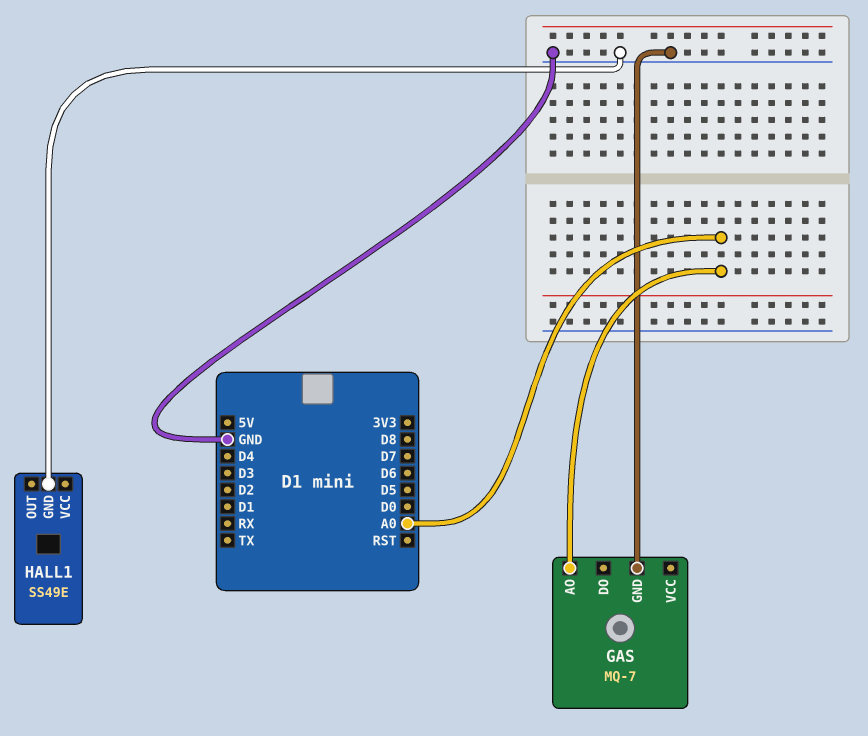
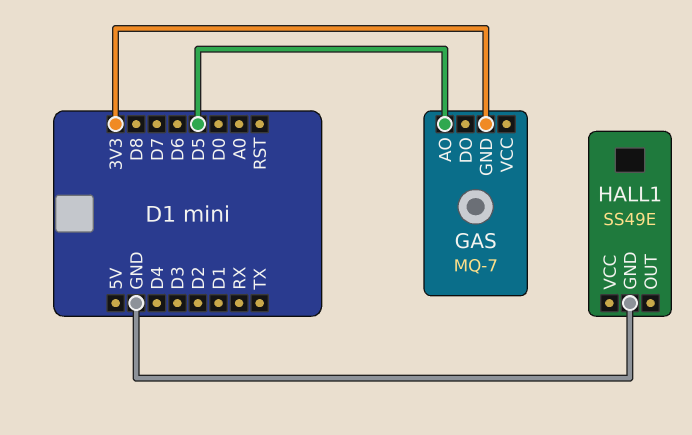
GAS pin AO: A0 -> D5
GAS pin GND: GND -> 3V3

